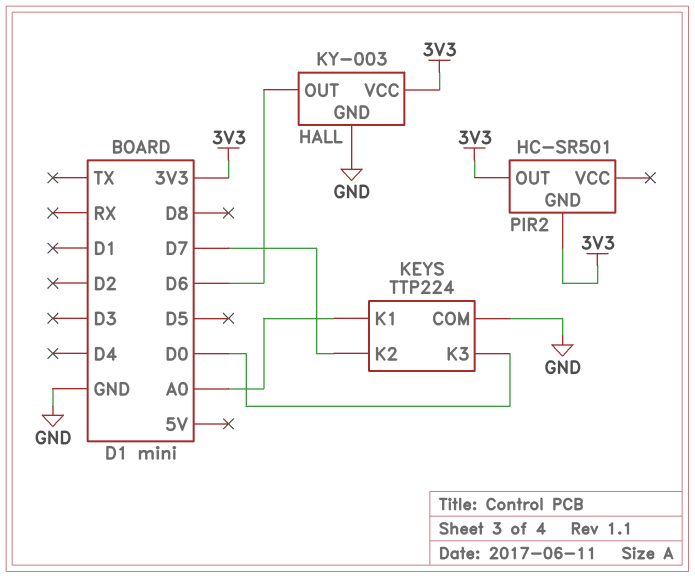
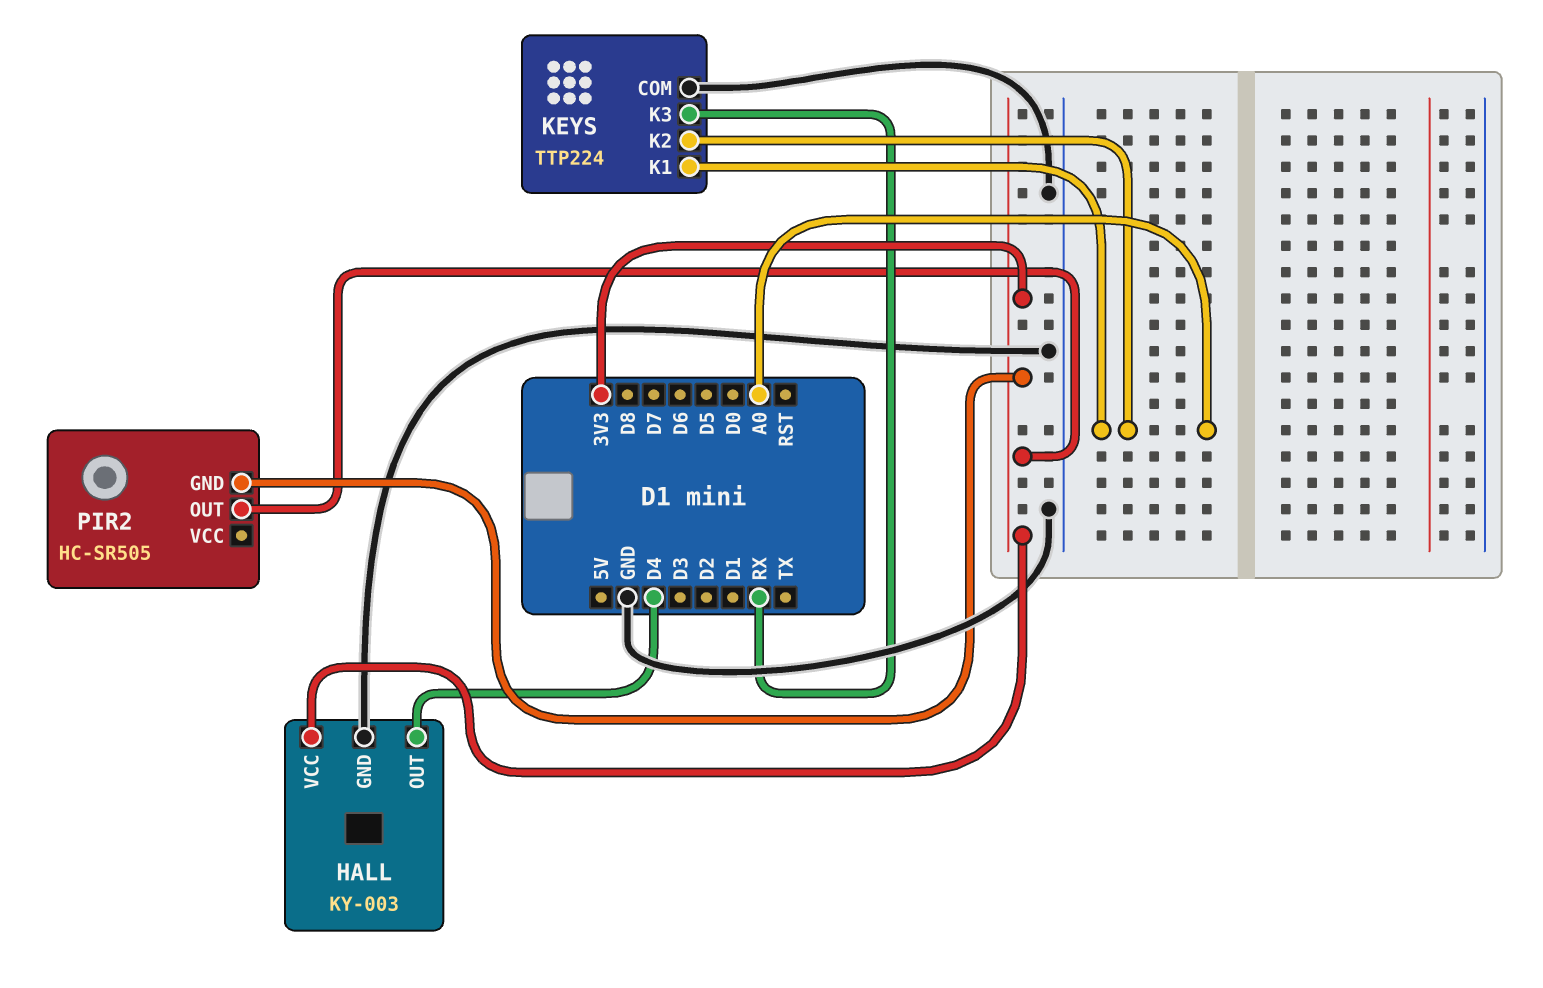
HALL pin OUT: D6 -> D4
KEYS pin K2: D7 -> A0
KEYS pin K3: D0 -> RX
PIR2: HC-SR501 -> HC-SR505

